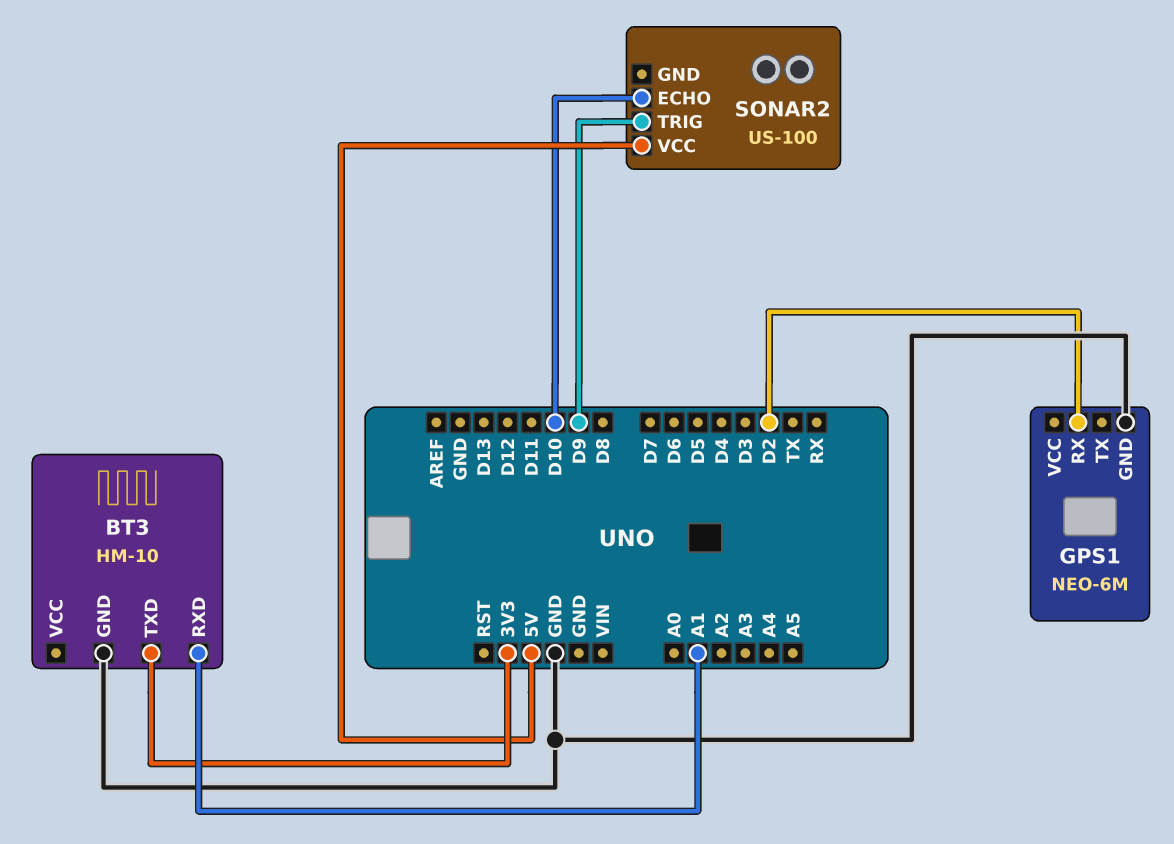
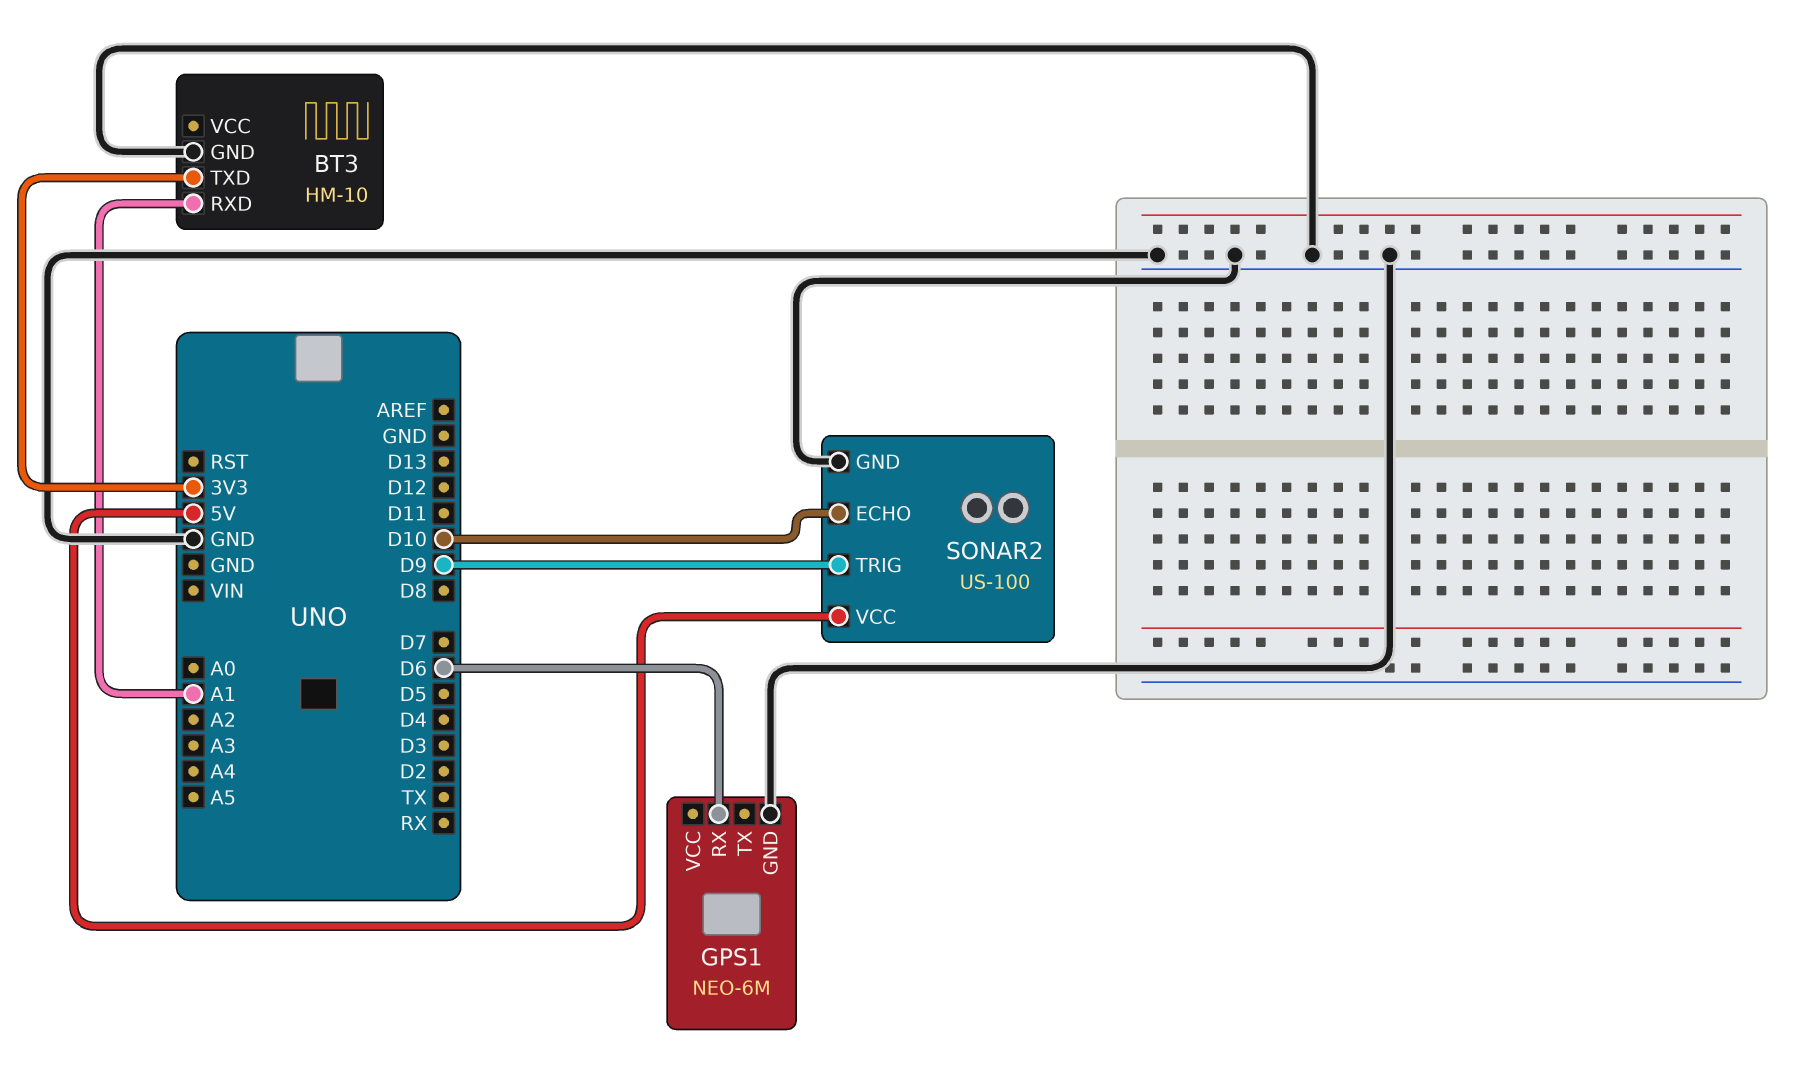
GPS1 pin RX: D2 -> D6
SONAR2 pin GND: none -> GND

